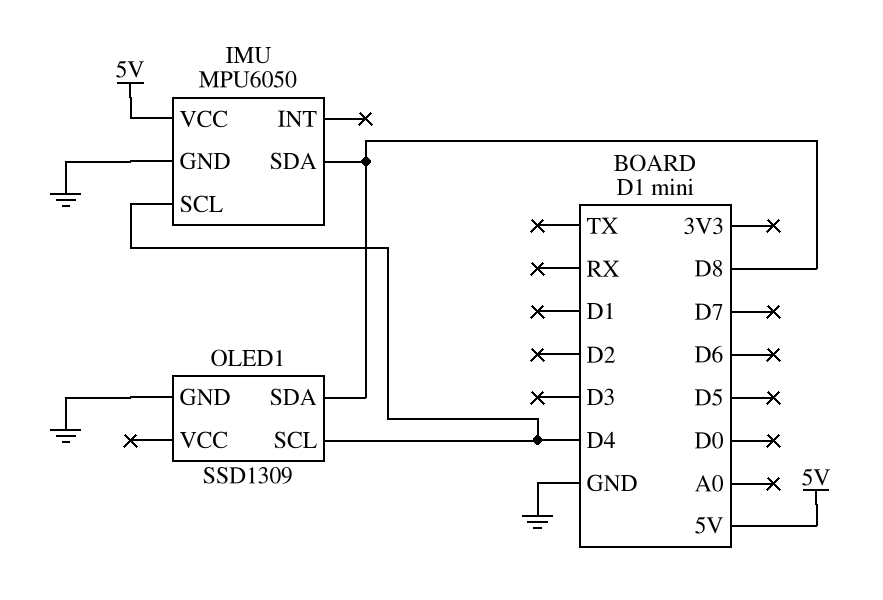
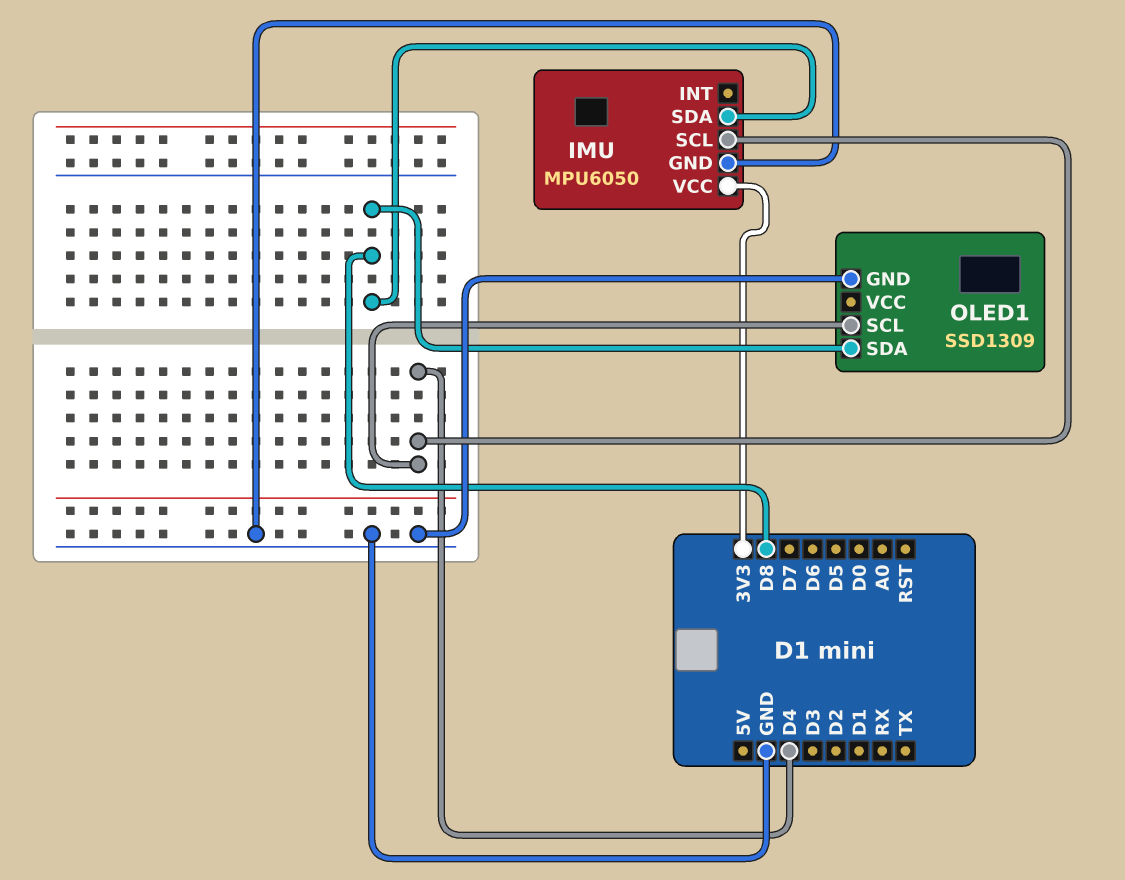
IMU pin VCC: 5V -> 3V3

